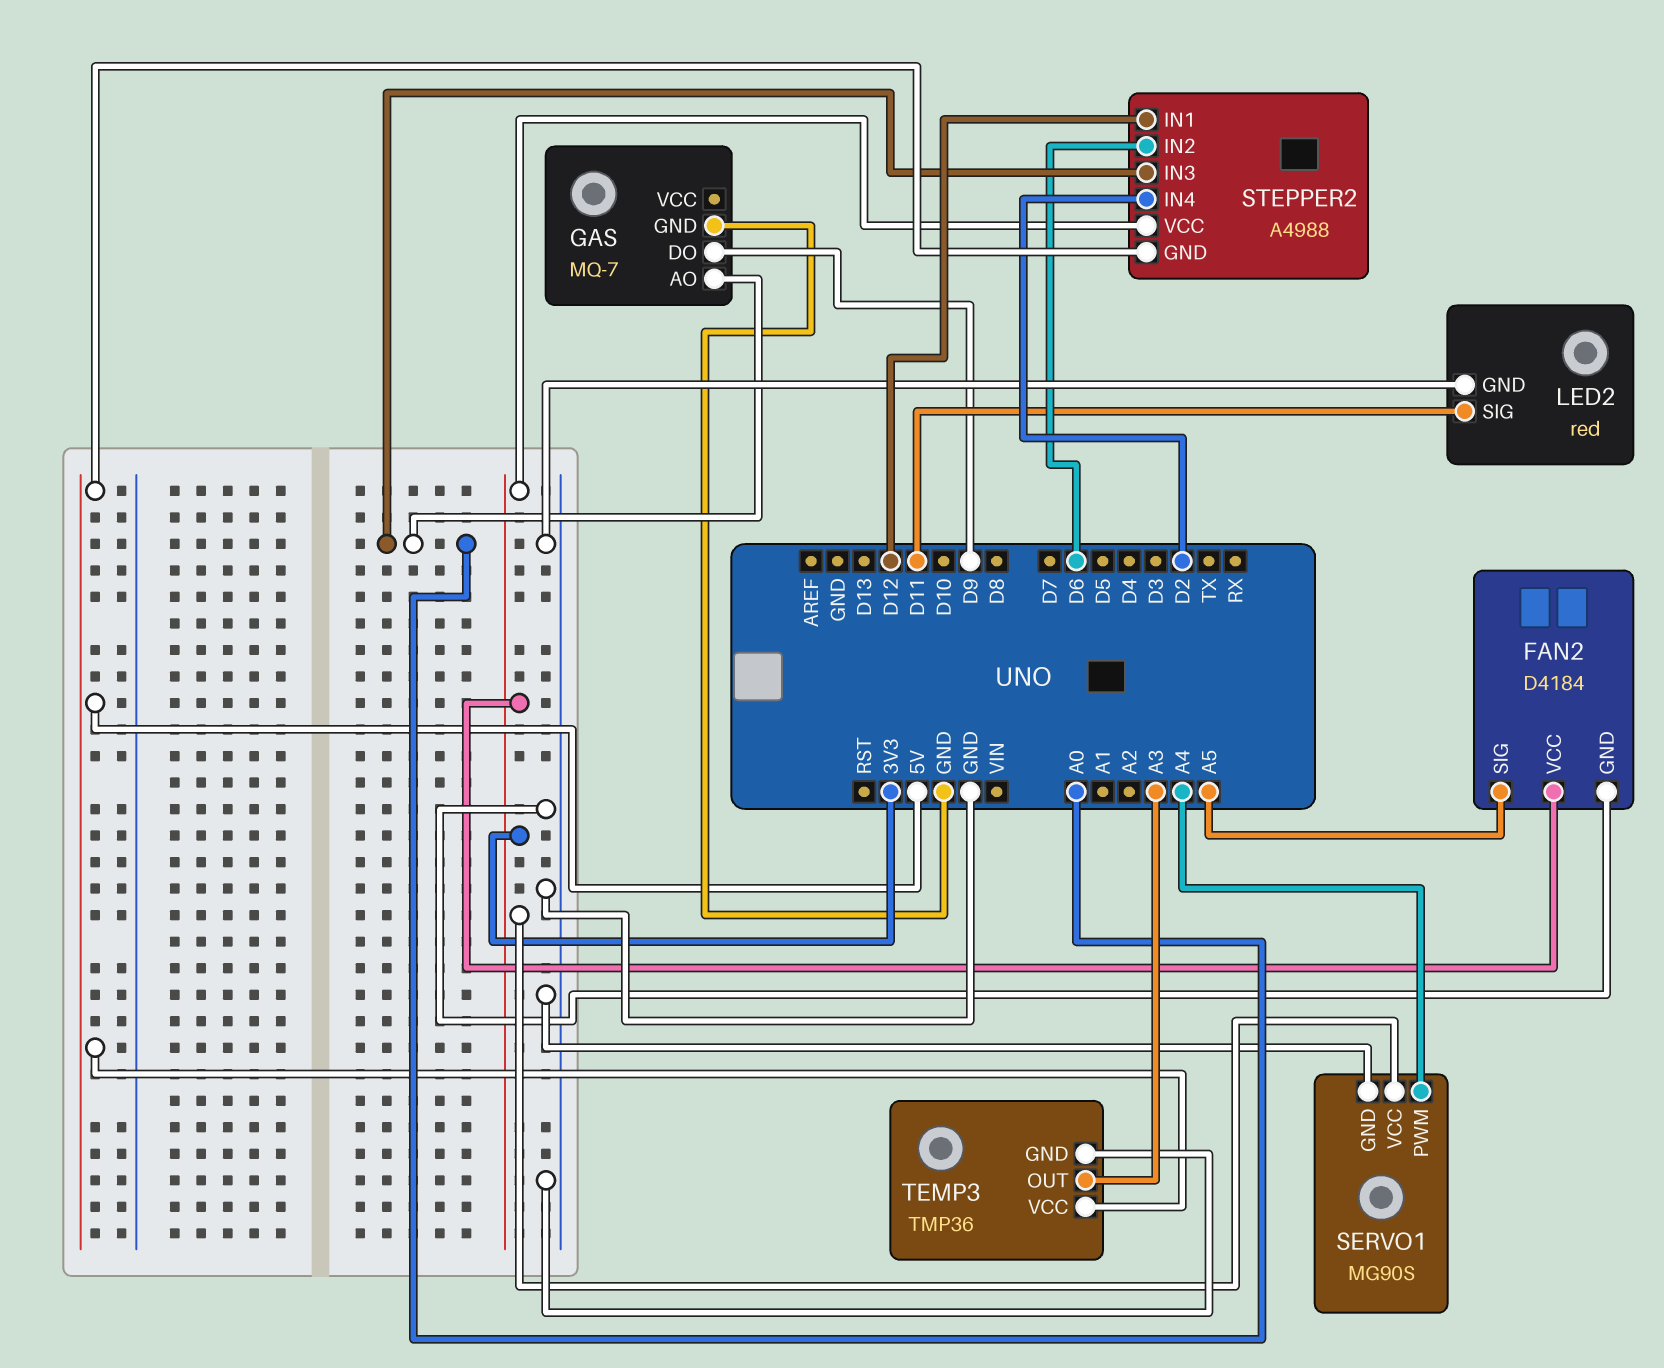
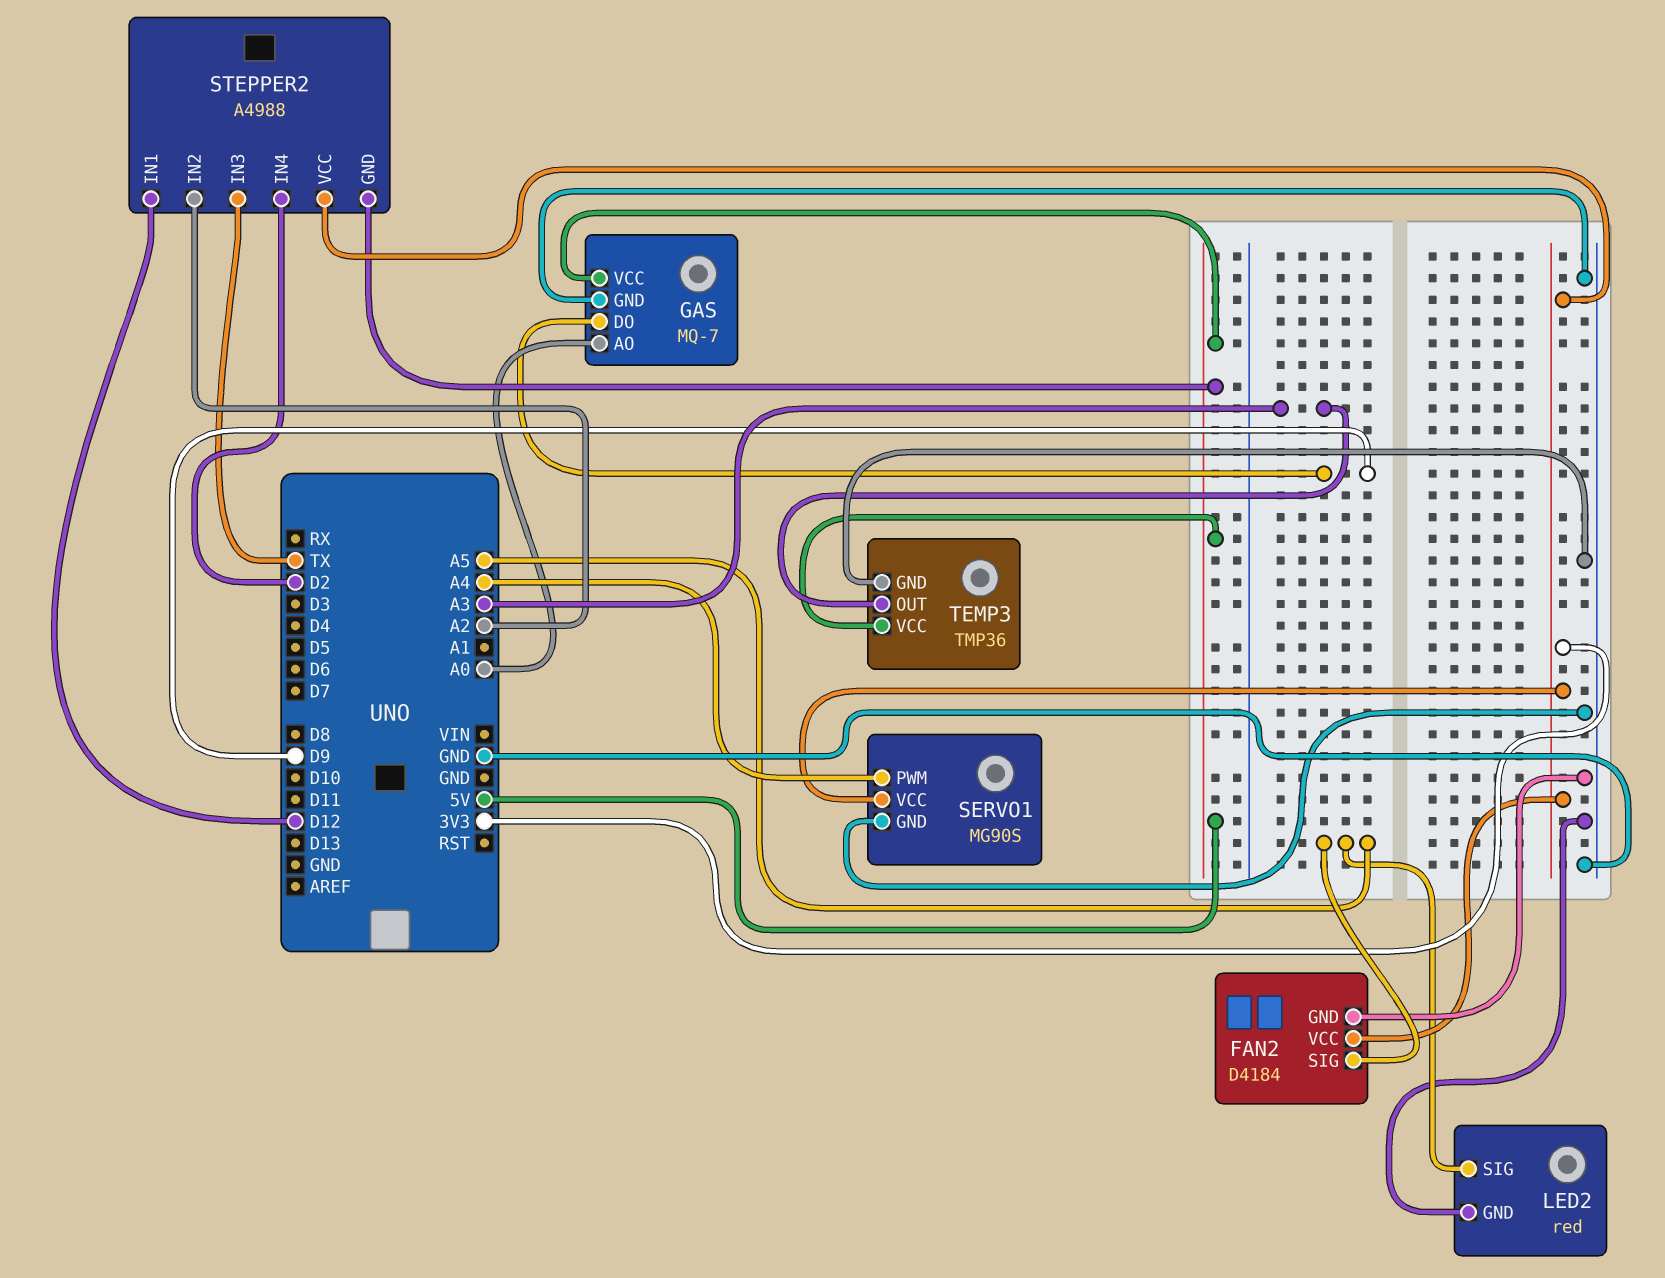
GAS pin VCC: none -> 5V
LED2 pin SIG: D11 -> A5
STEPPER2 pin IN2: D6 -> A2
STEPPER2 pin IN3: A0 -> TX

